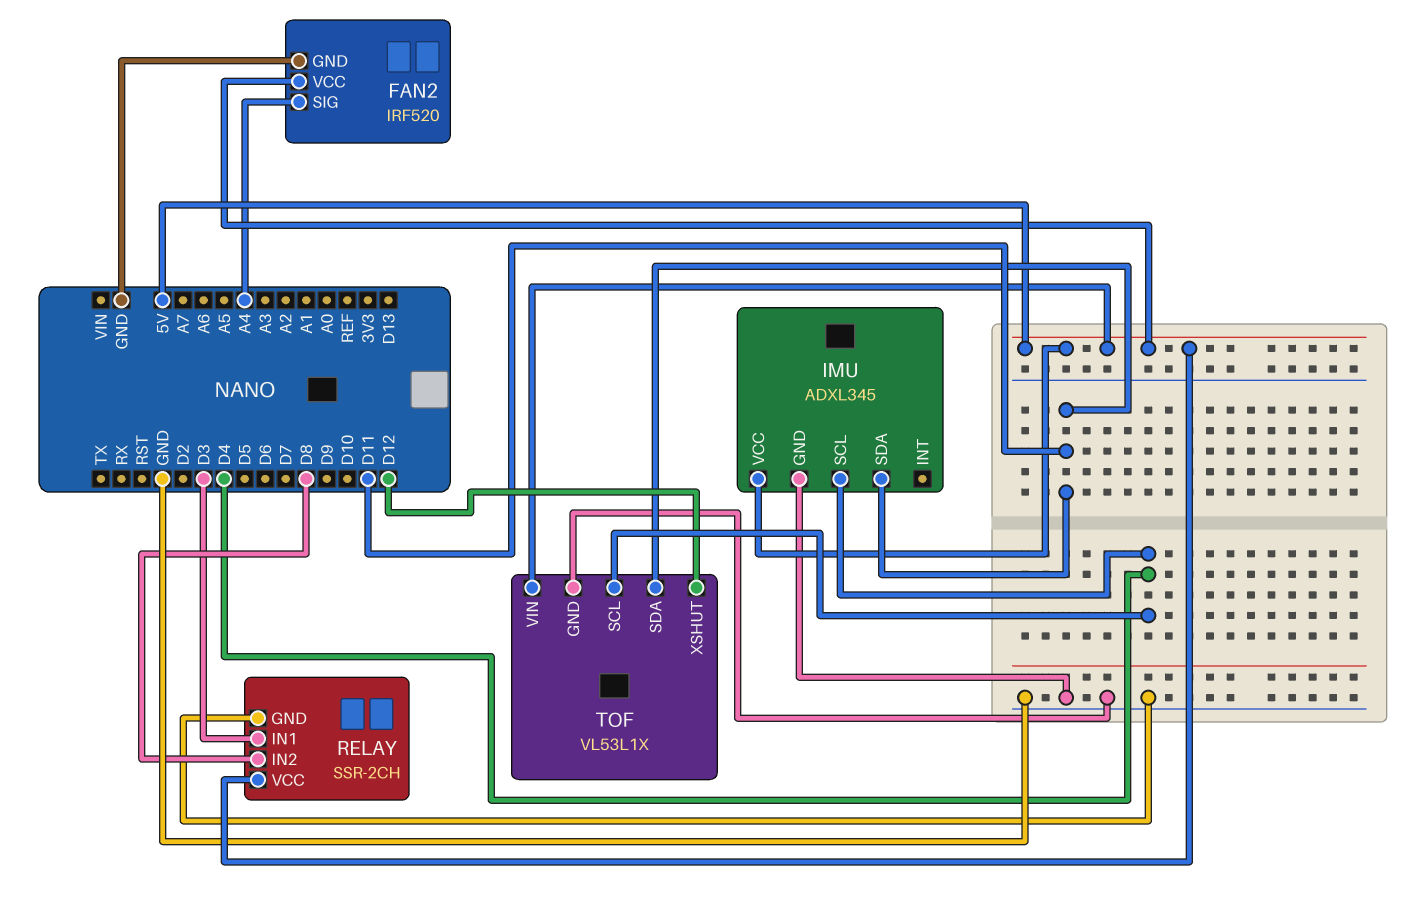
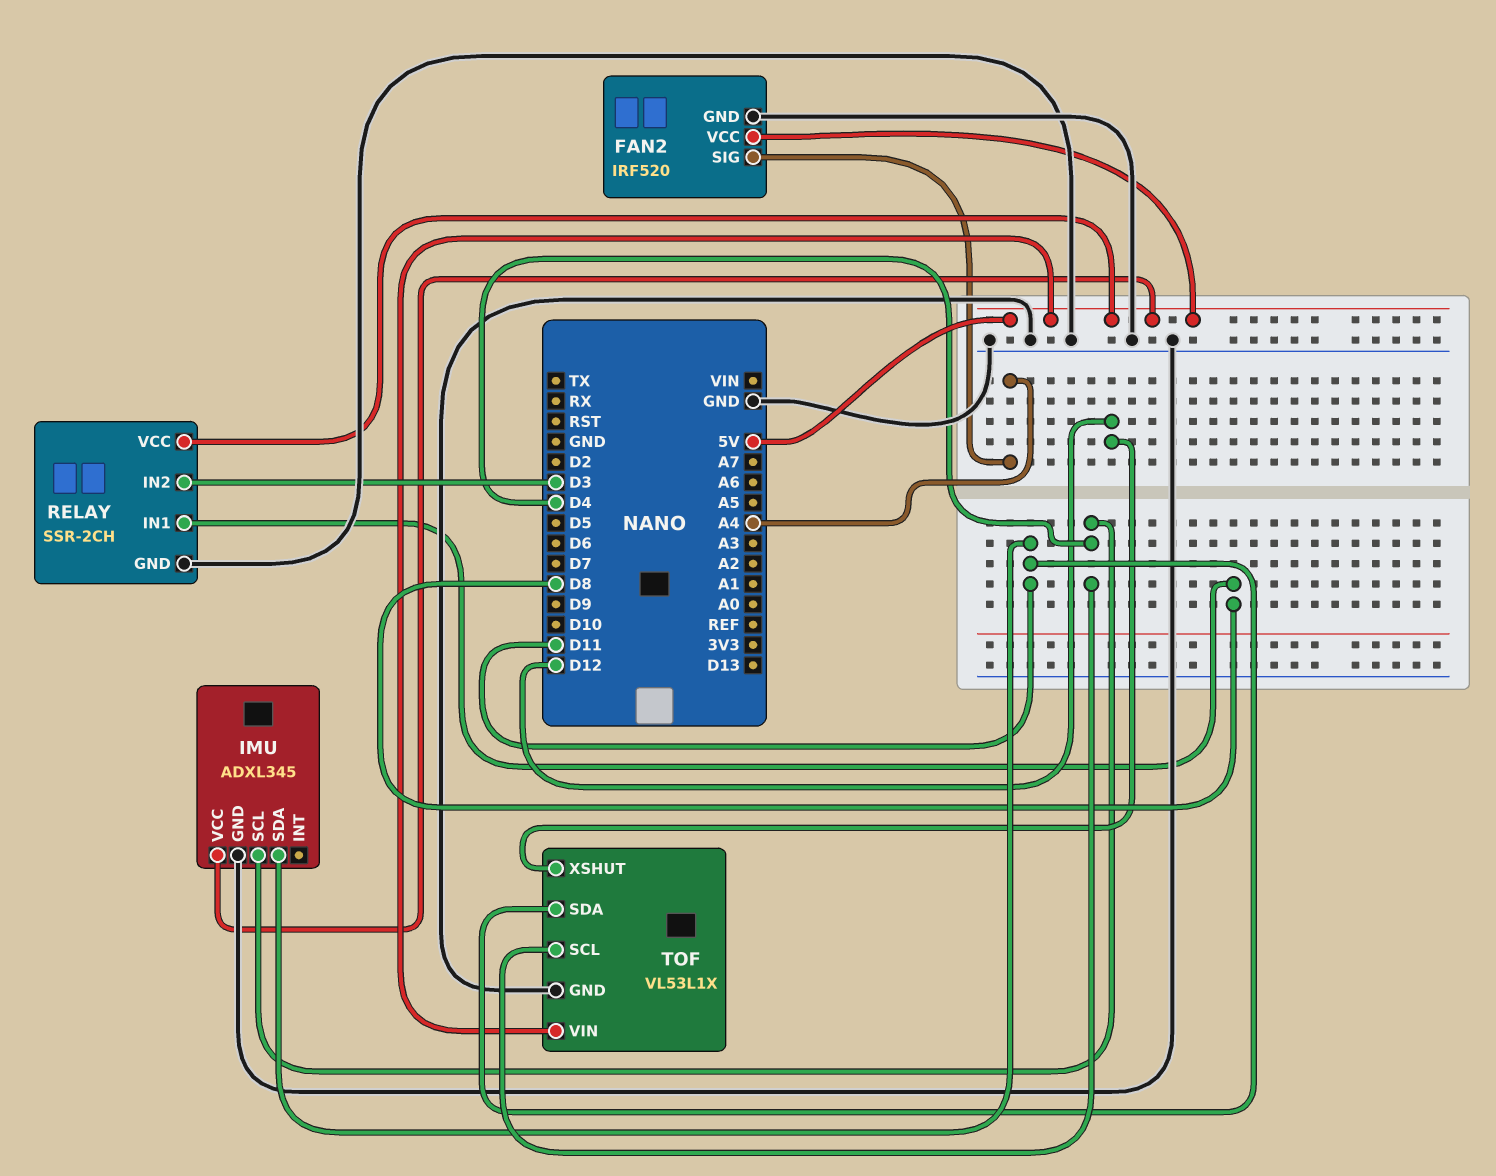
RELAY pin IN1: D3 -> D8
RELAY pin IN2: D8 -> D3

